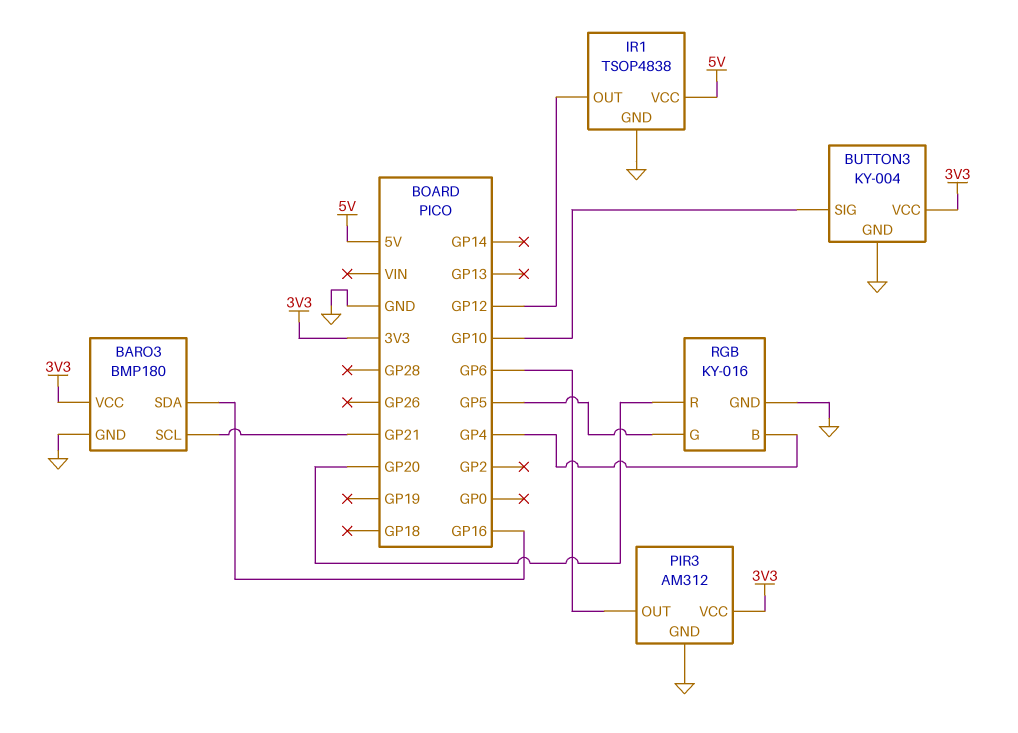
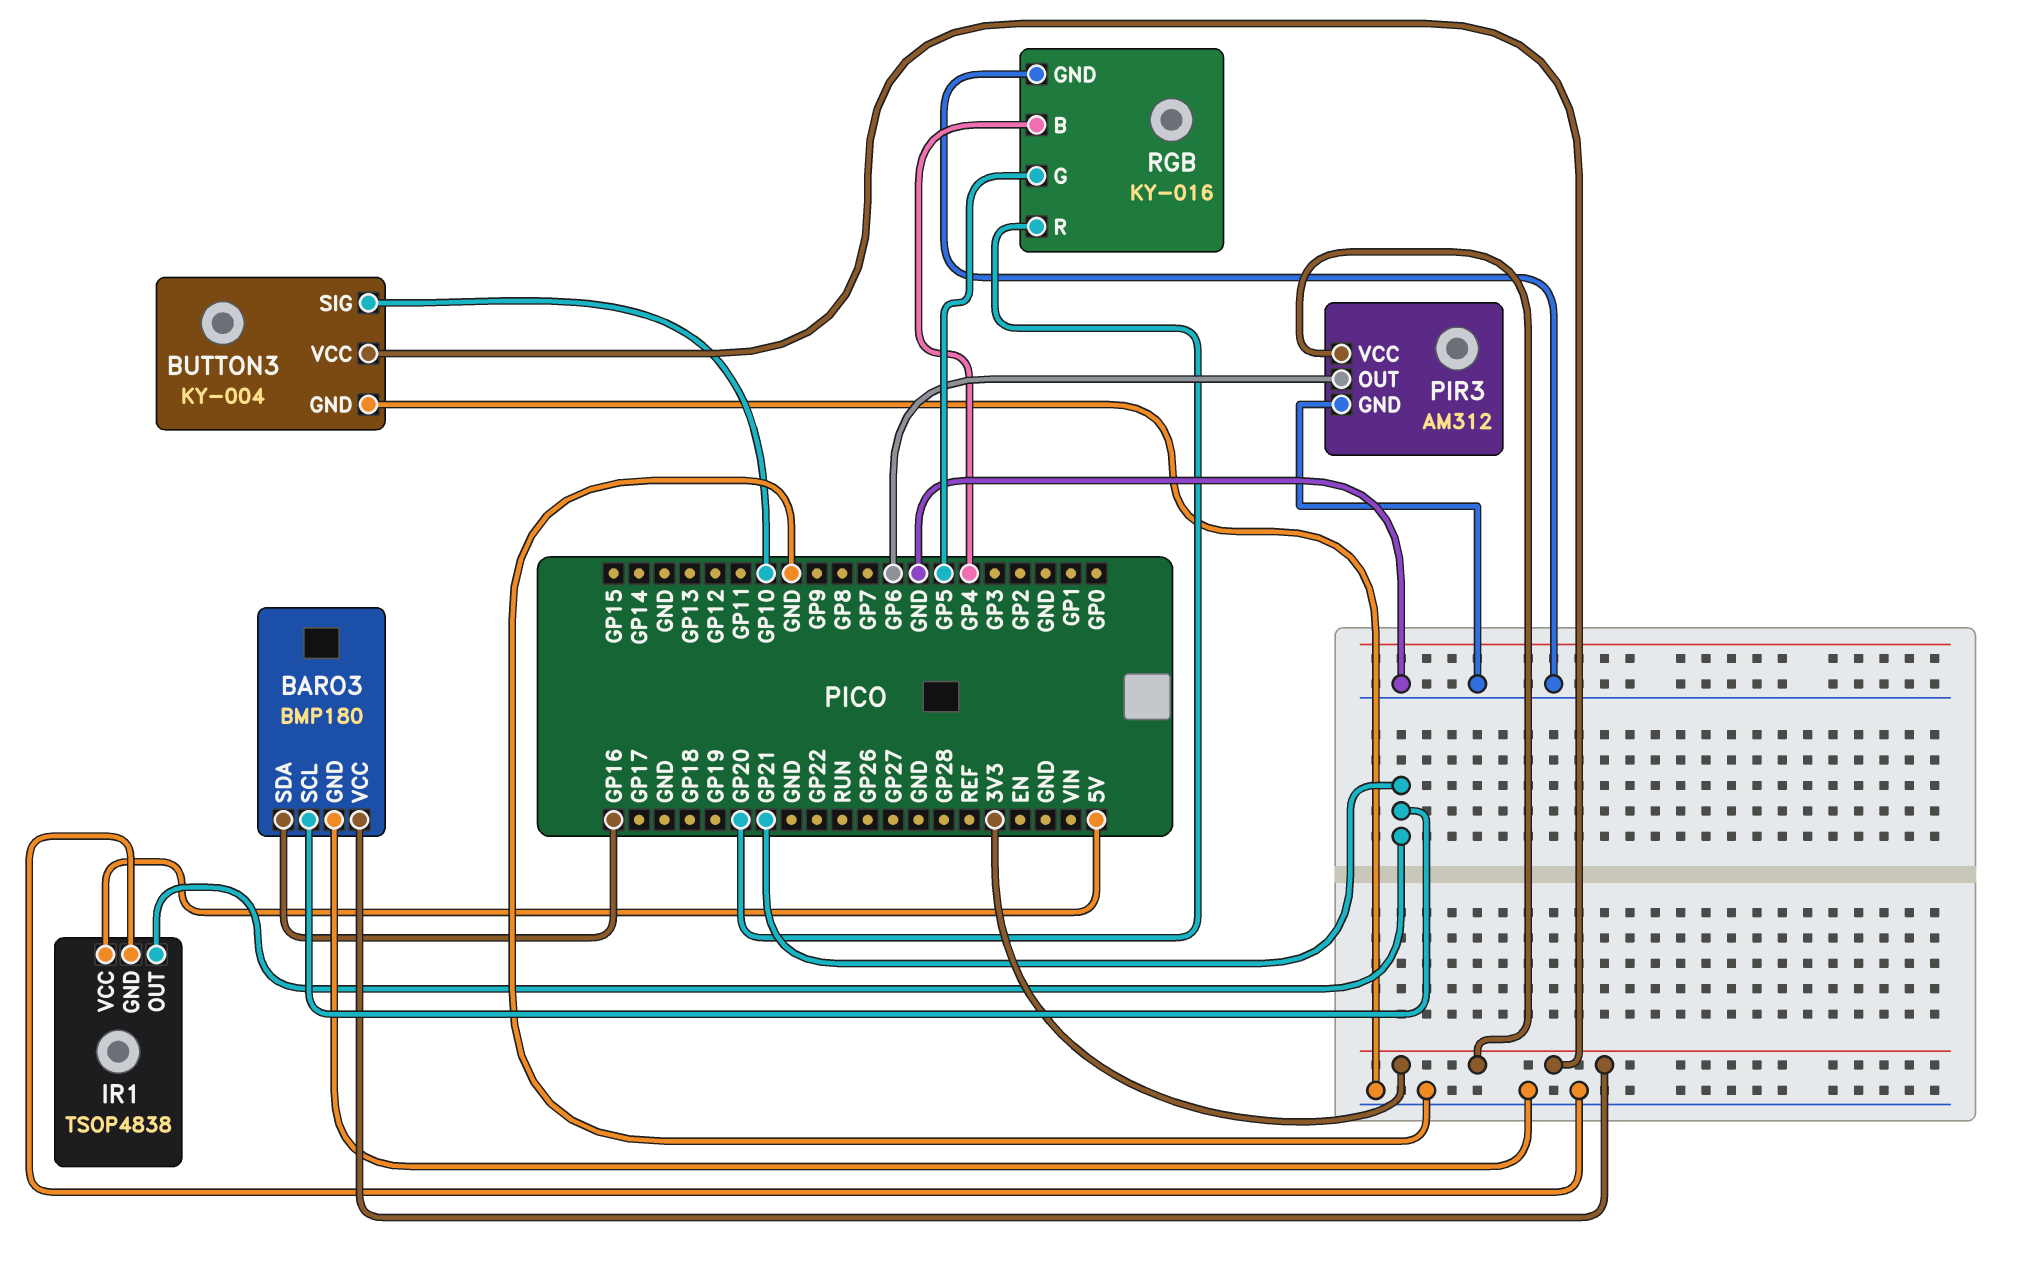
IR1 pin OUT: GP12 -> GP21

